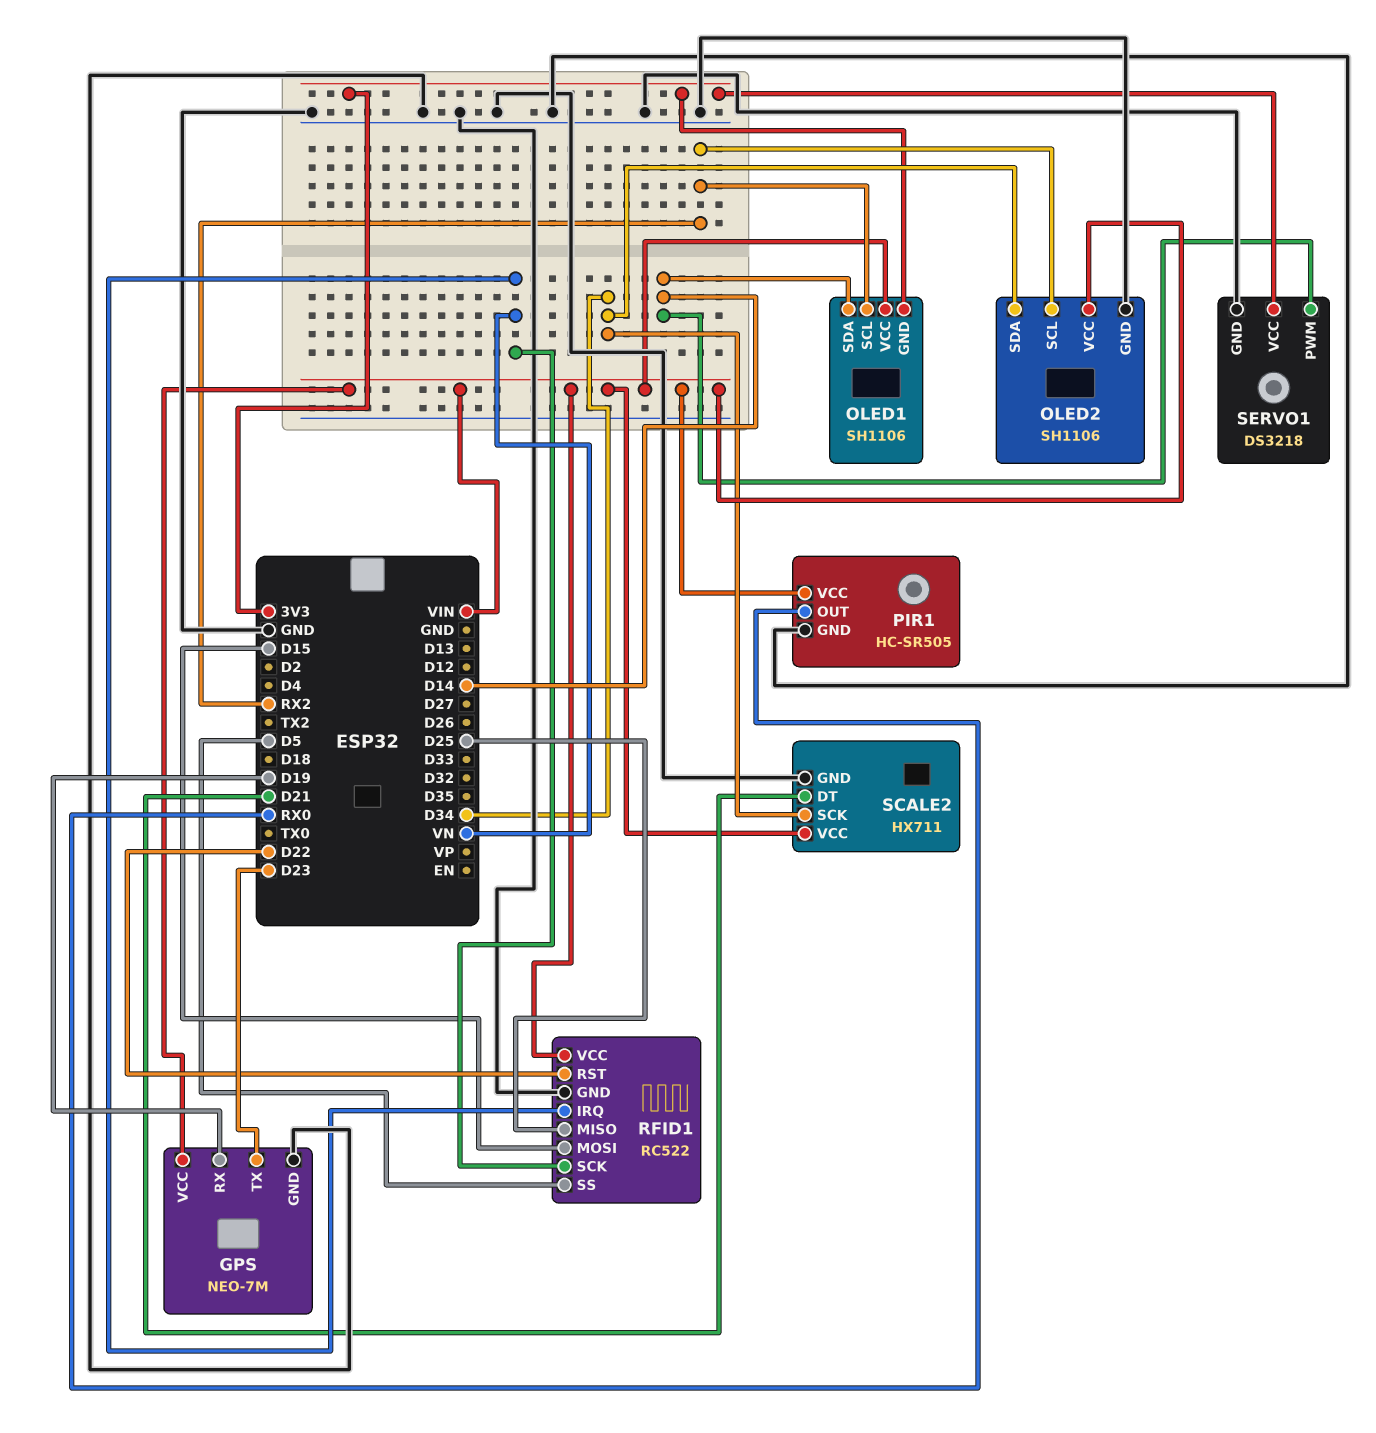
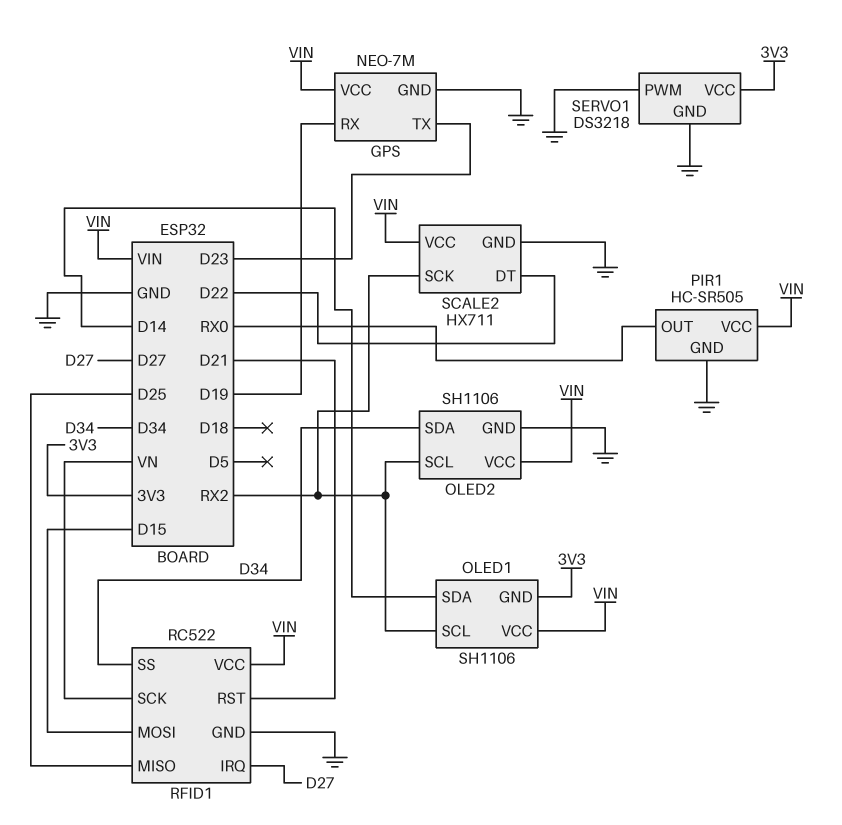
RFID1 pin IRQ: VN -> D27
RFID1 pin RST: D22 -> D21
RFID1 pin SS: D5 -> D34
SCALE2 pin DT: D21 -> D22
SCALE2 pin SCK: D34 -> RX2
SERVO1 pin PWM: D14 -> GND

